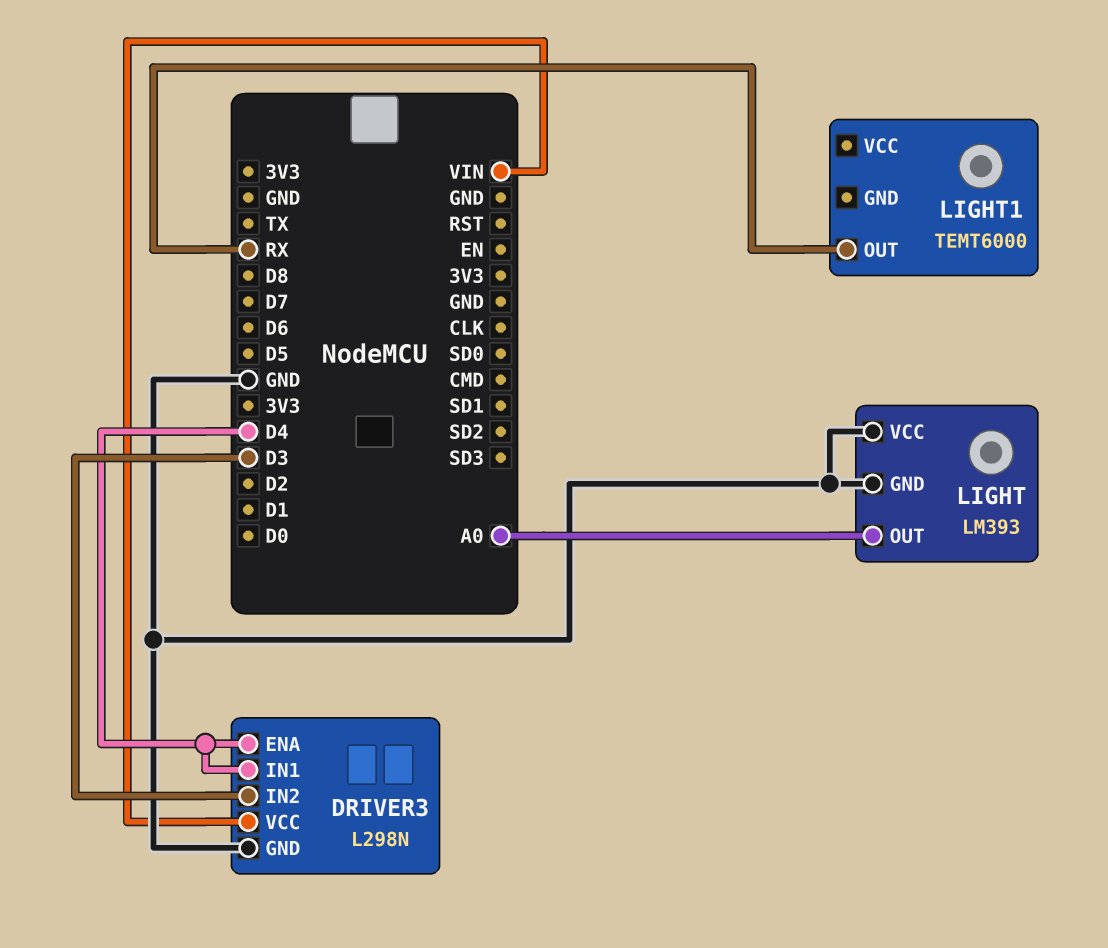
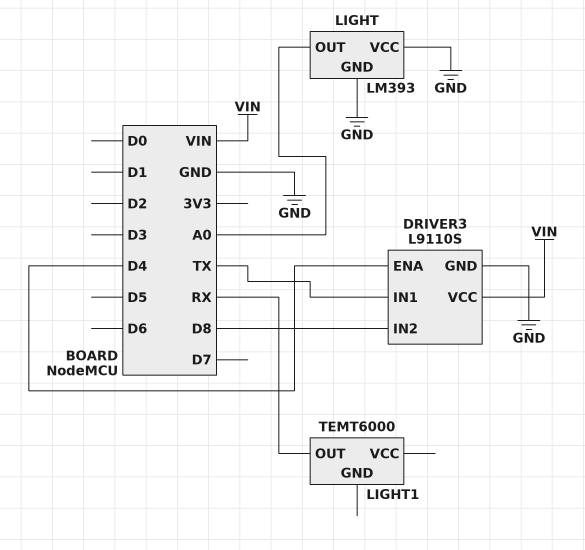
DRIVER3: L298N -> L9110S
DRIVER3 pin IN1: D4 -> TX
DRIVER3 pin IN2: D3 -> D8

